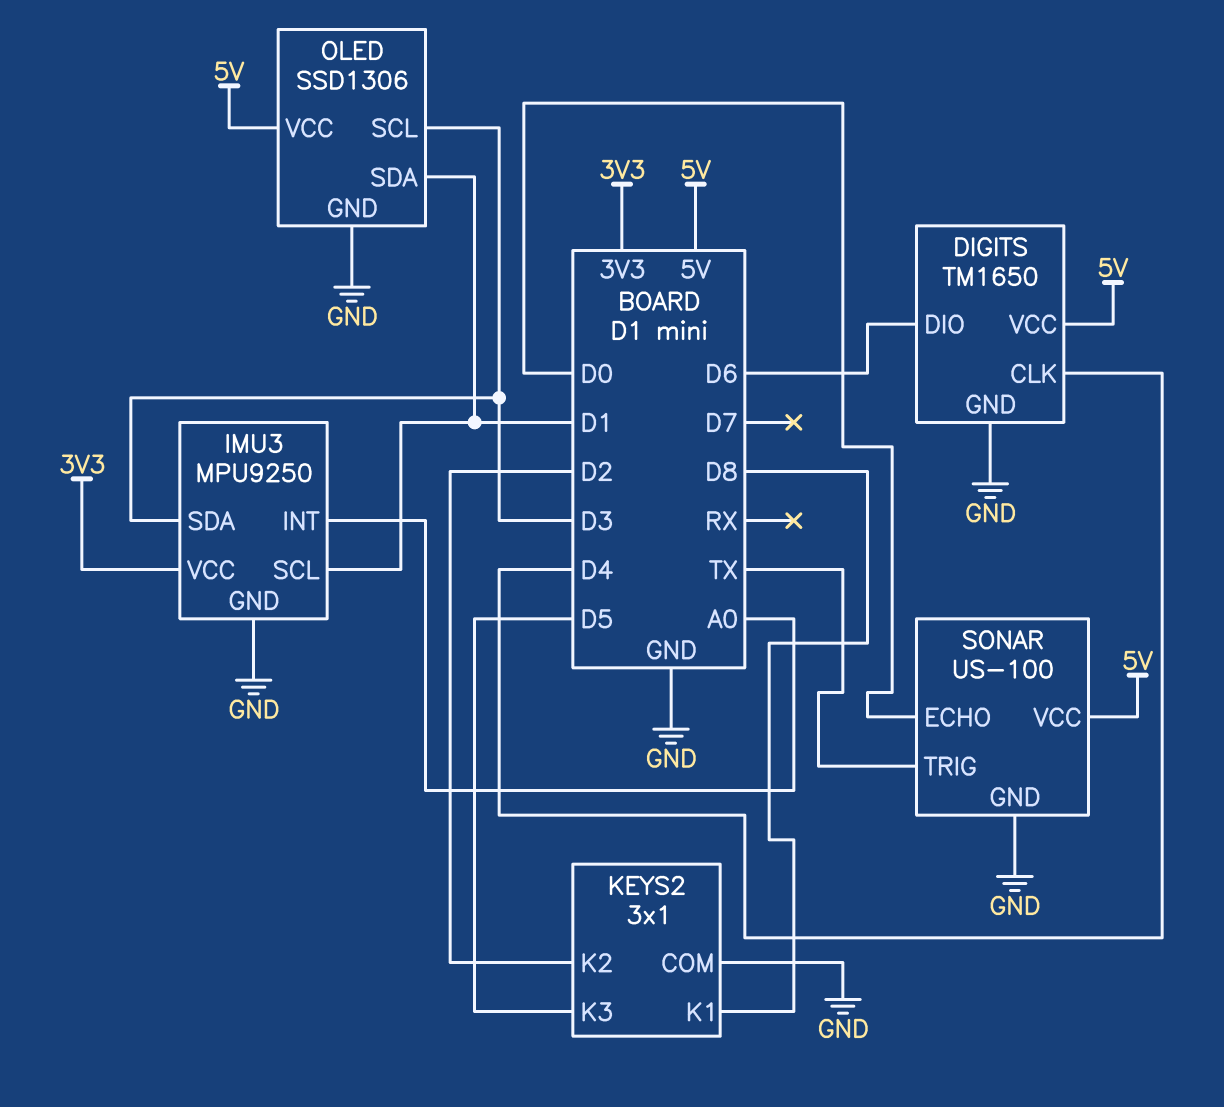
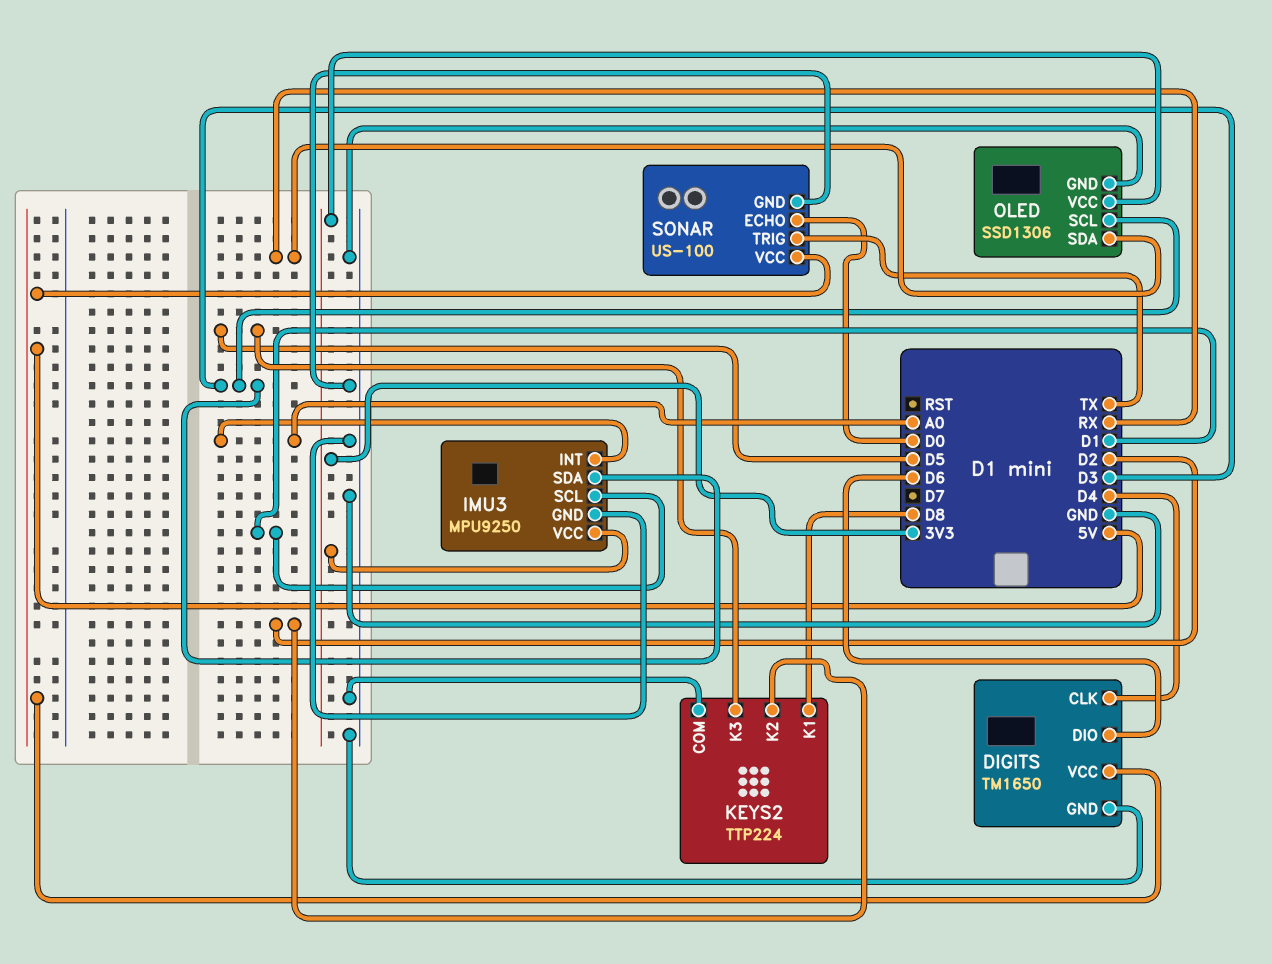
KEYS2: 3x1 -> TTP224
OLED pin SDA: D1 -> RX
OLED pin VCC: 5V -> 3V3

